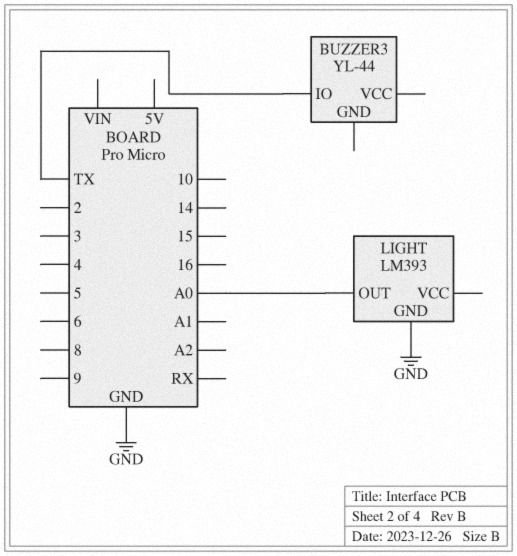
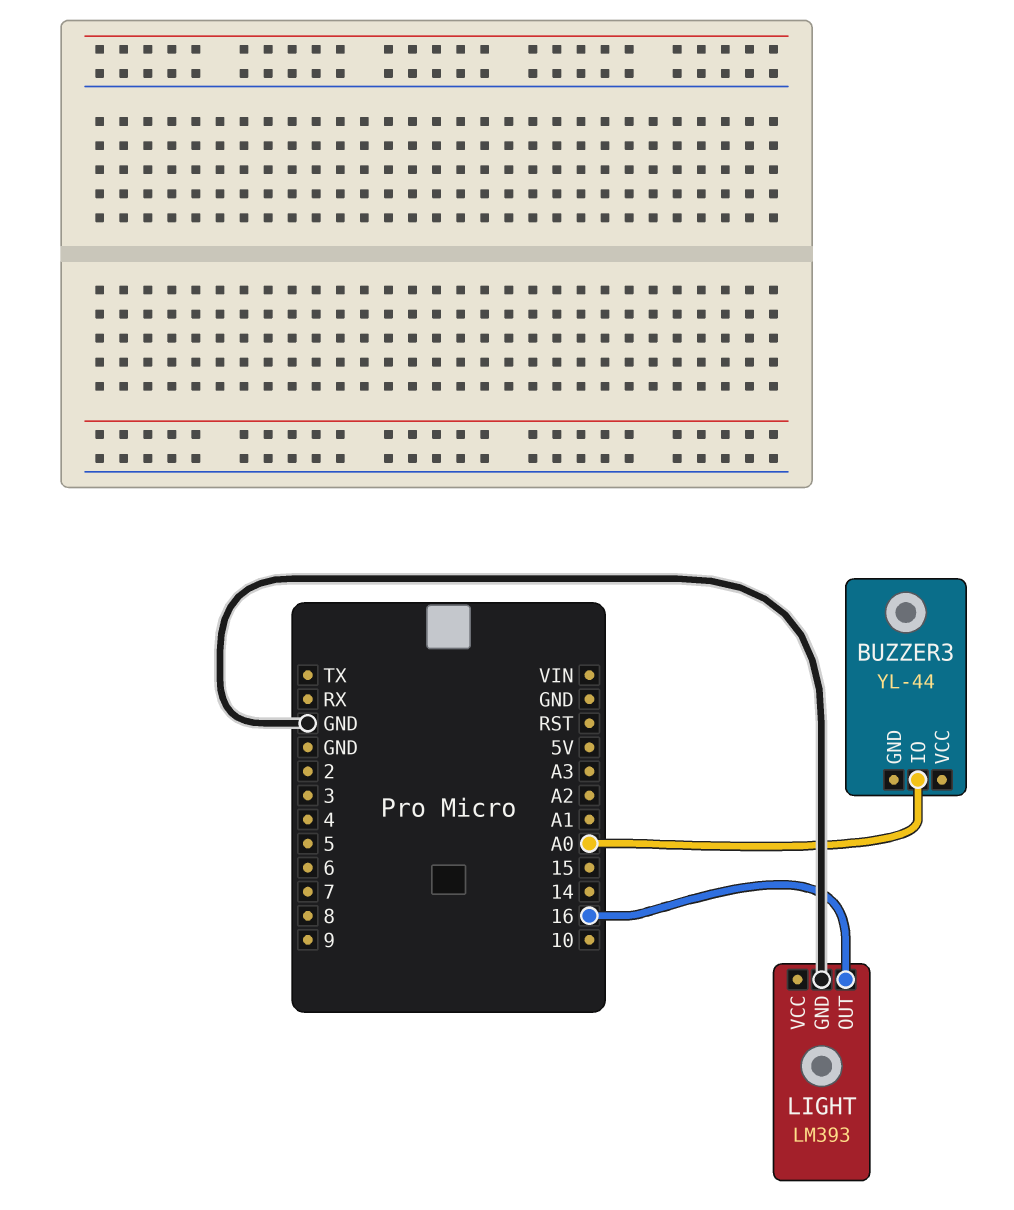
BUZZER3 pin IO: TX -> A0
LIGHT pin OUT: A0 -> 16

